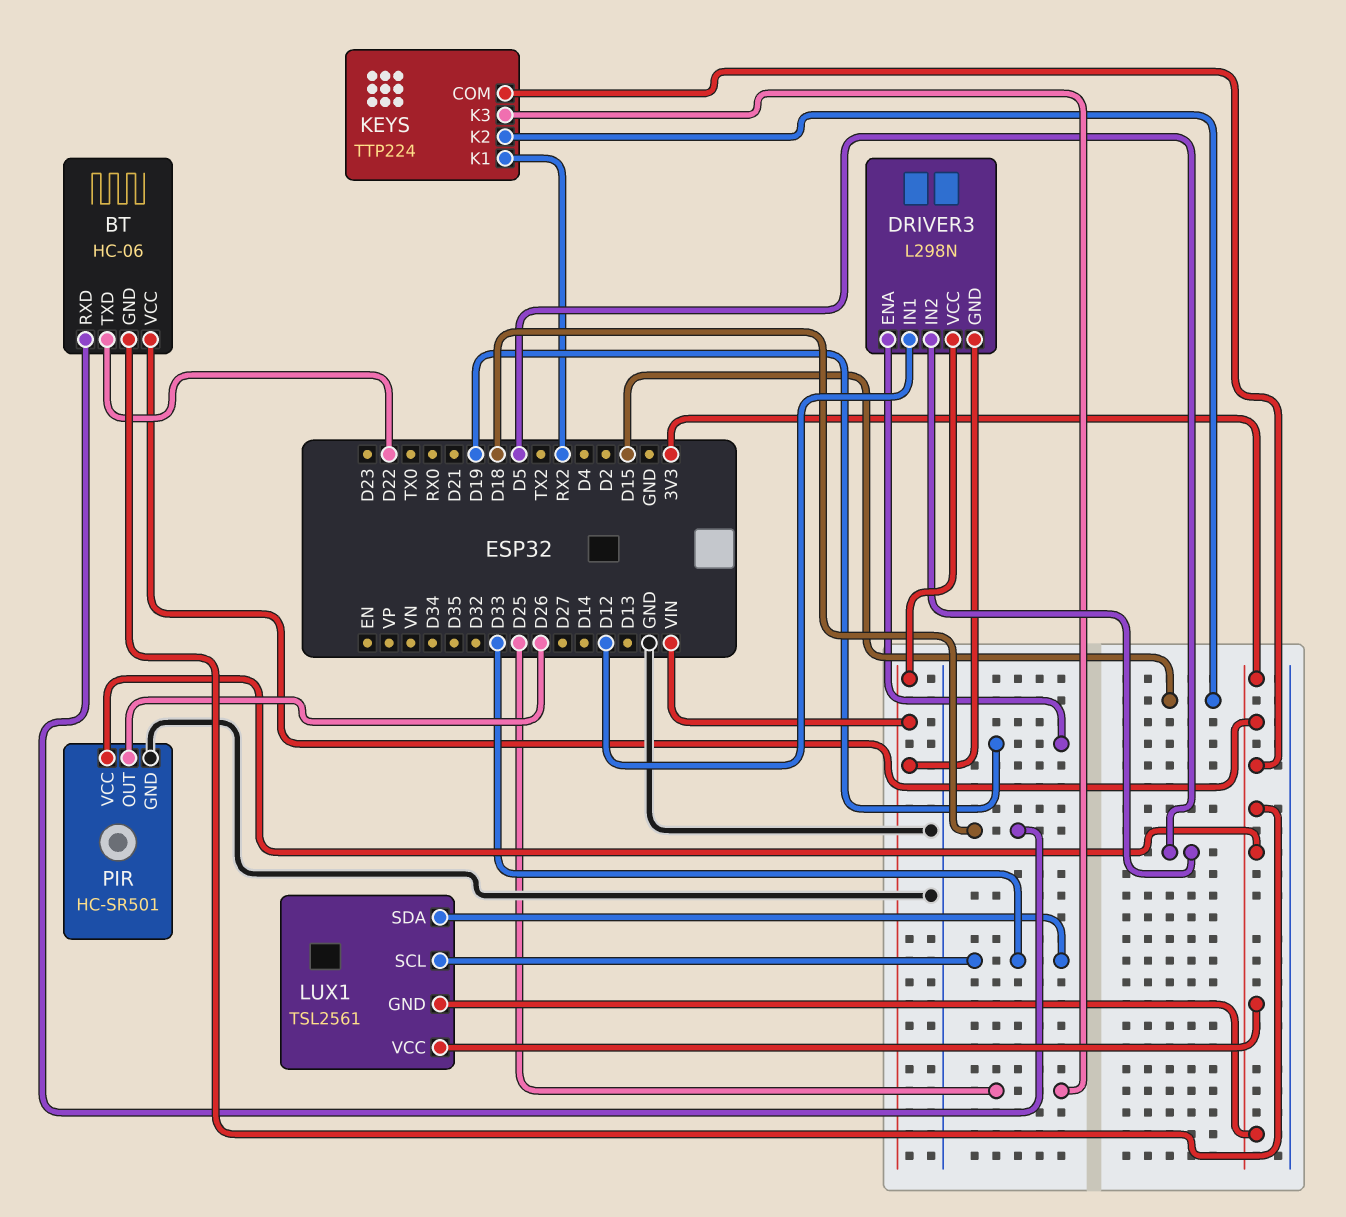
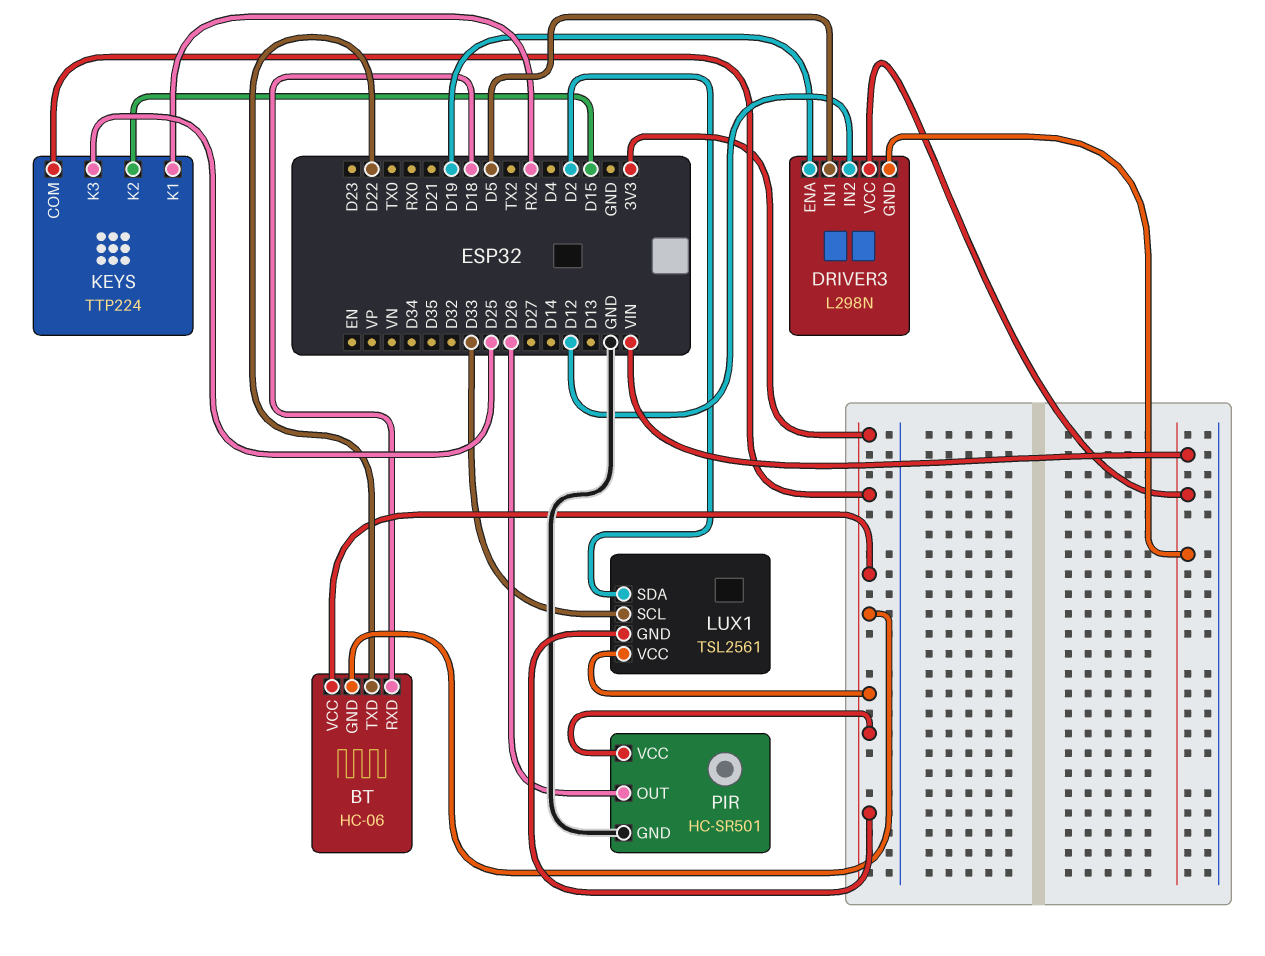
DRIVER3 pin IN1: D12 -> D5
DRIVER3 pin IN2: D5 -> D12
LUX1 pin SDA: D33 -> D2

